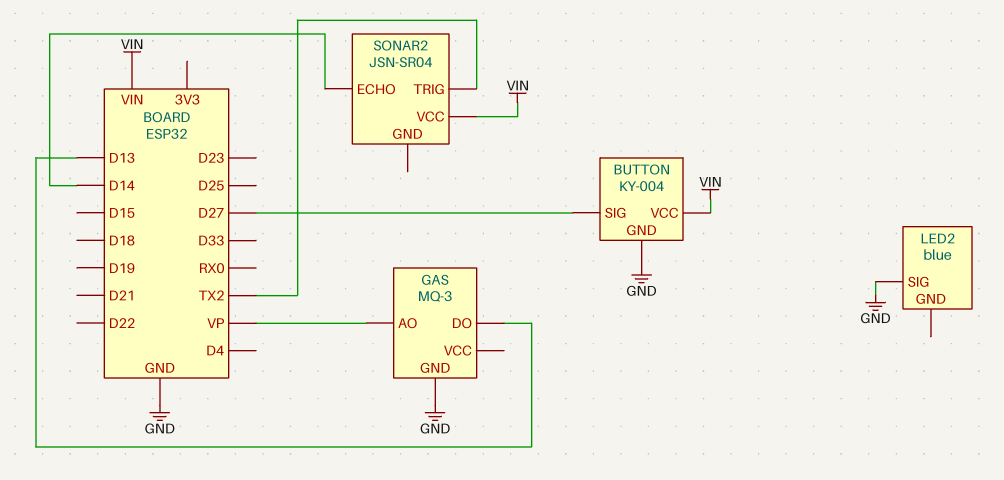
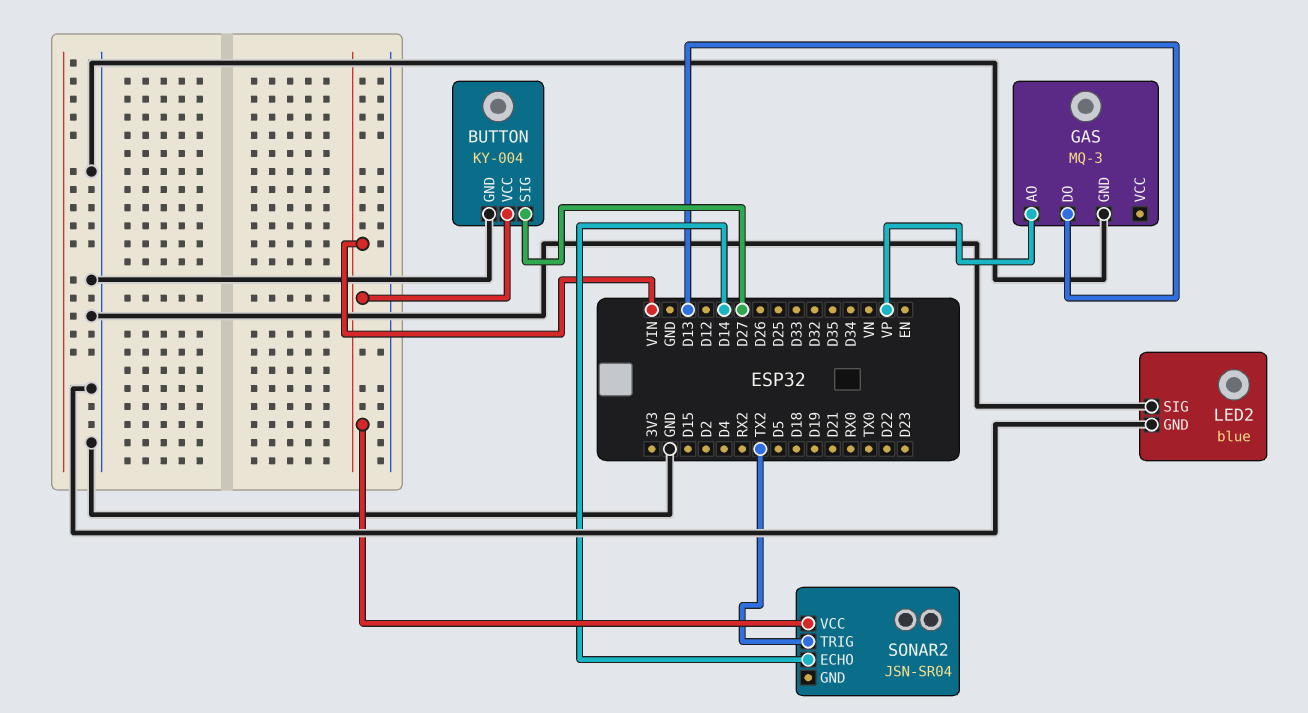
LED2 pin GND: none -> GND

